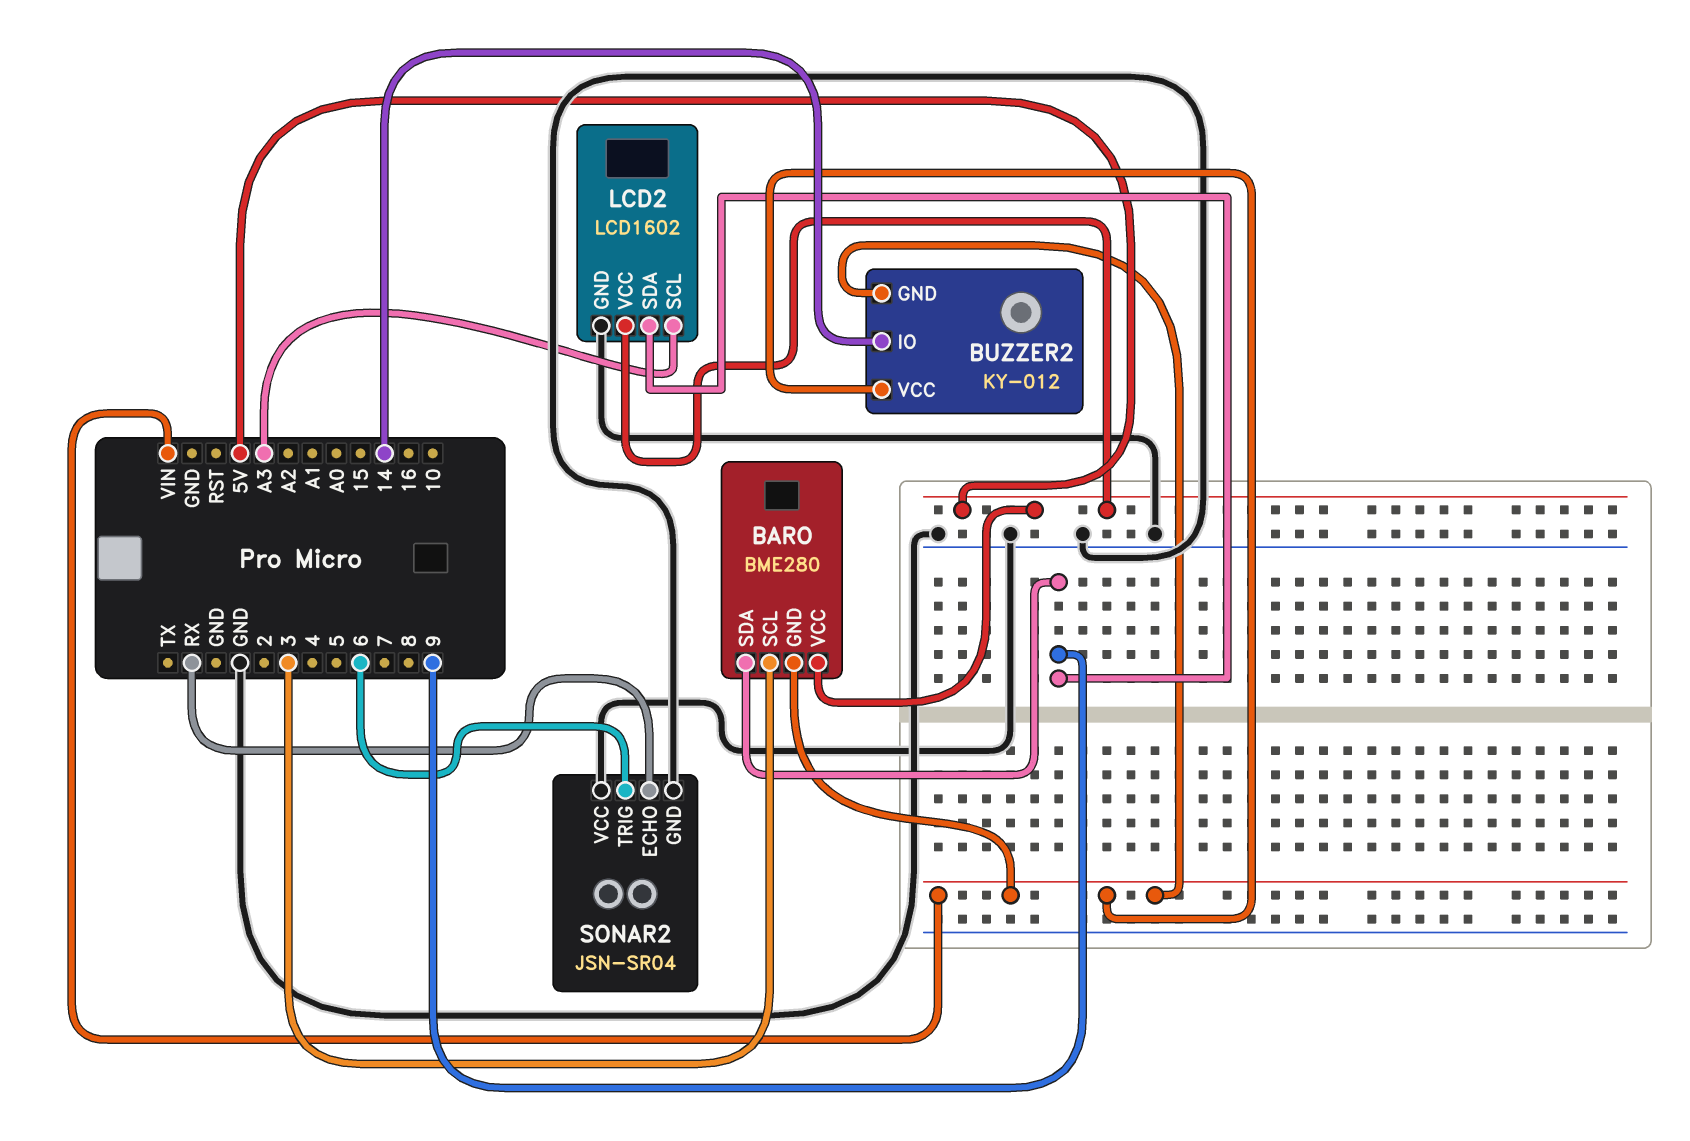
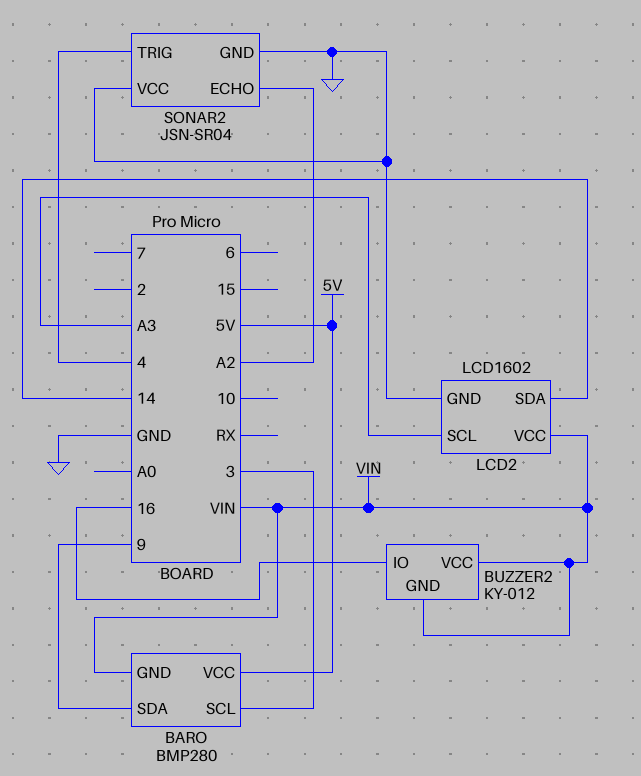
BARO: BME280 -> BMP280
BUZZER2 pin IO: 14 -> 16
LCD2 pin SDA: 9 -> 14
LCD2 pin VCC: 5V -> VIN
SONAR2 pin ECHO: RX -> A2
SONAR2 pin TRIG: 6 -> 4

